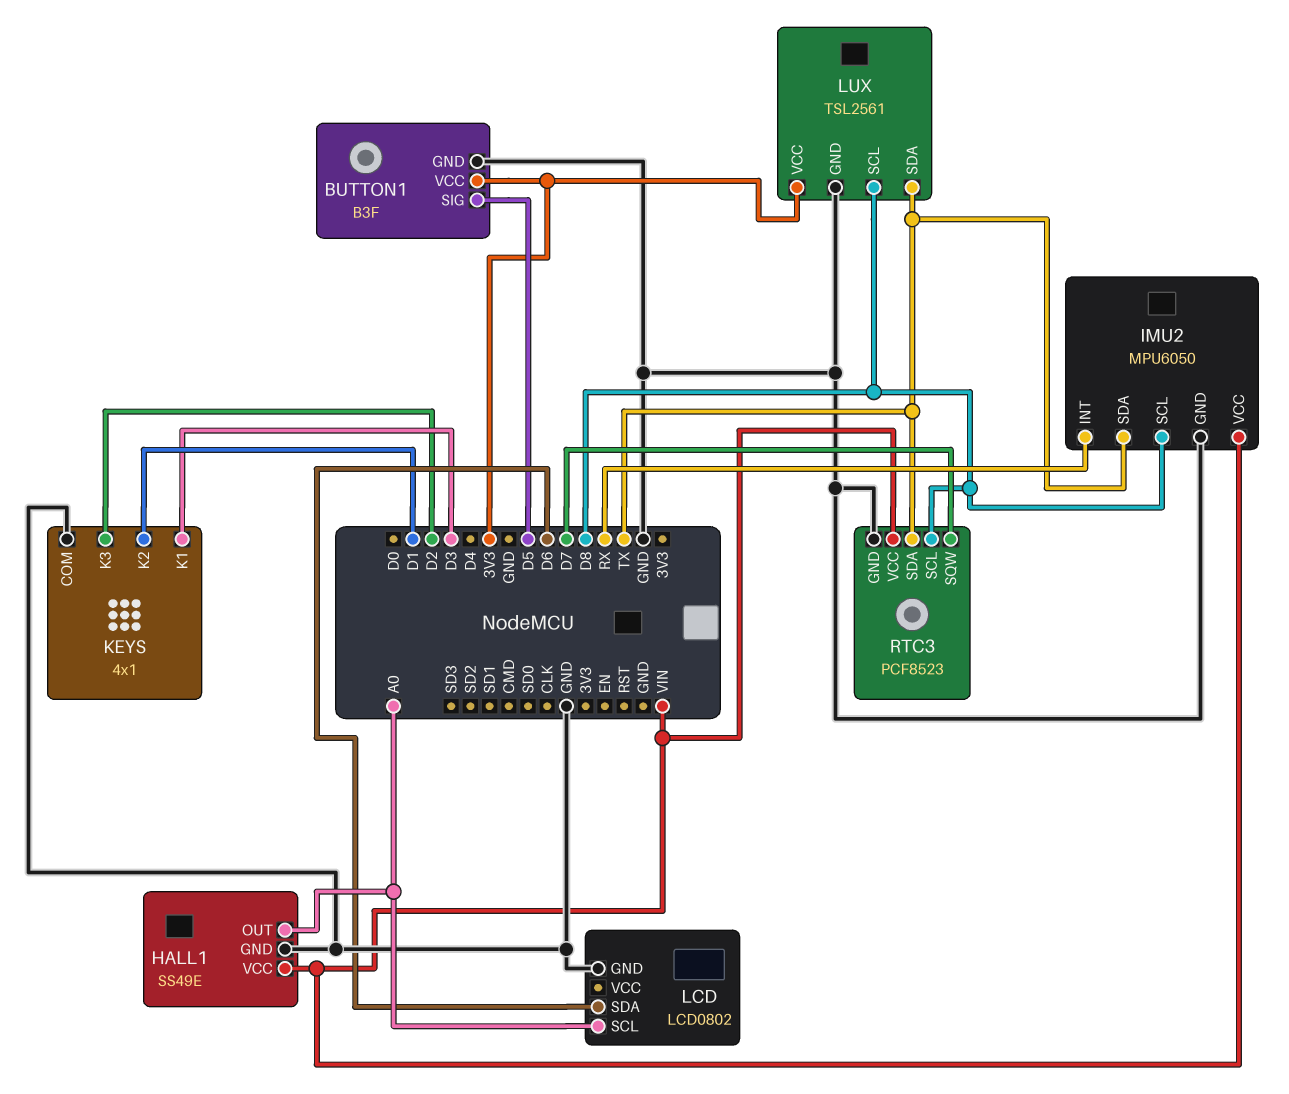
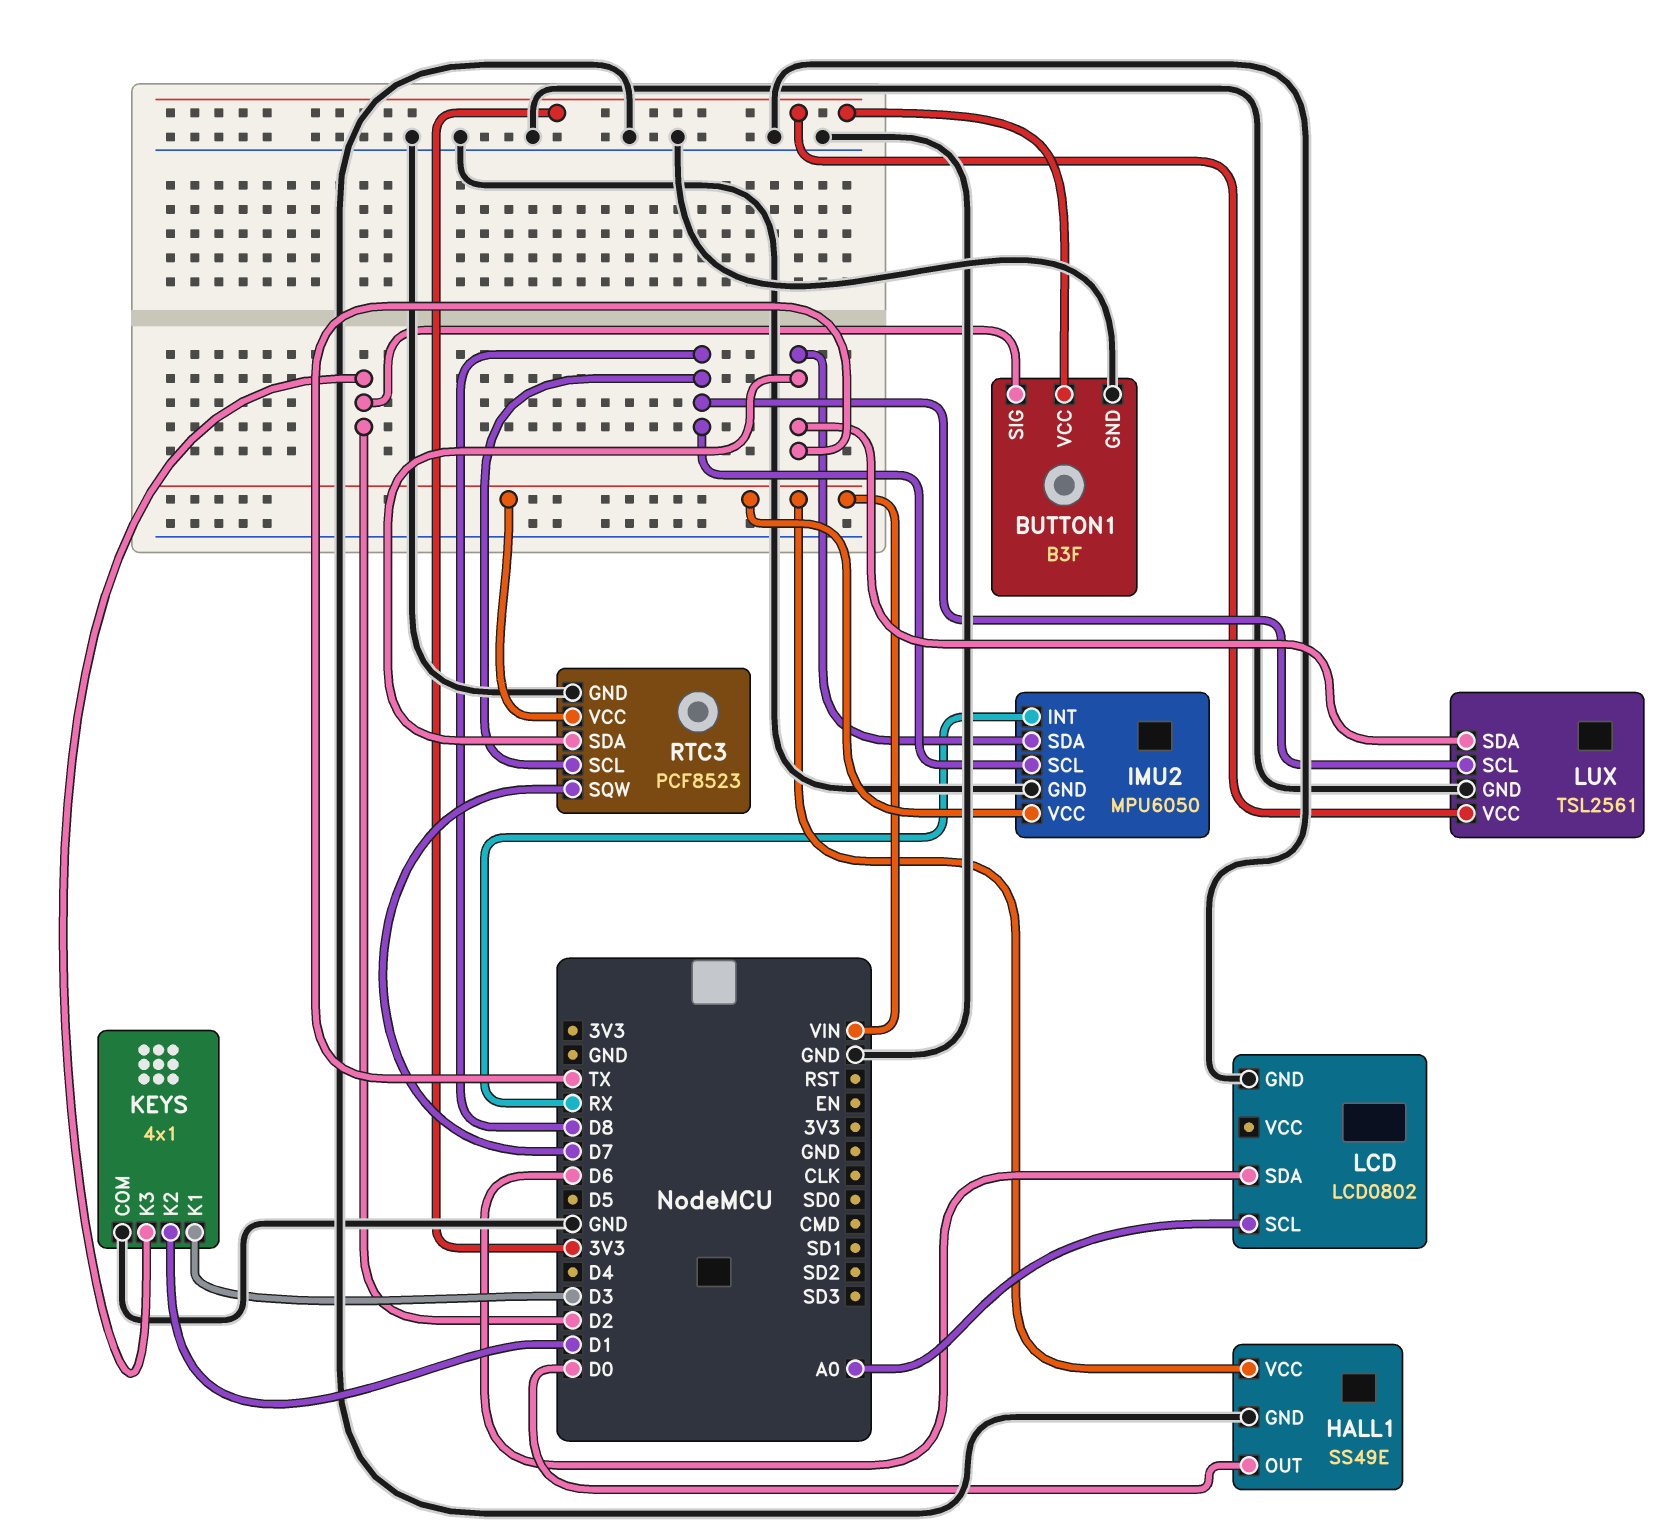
BUTTON1 pin SIG: D5 -> D2
HALL1 pin OUT: A0 -> D0

